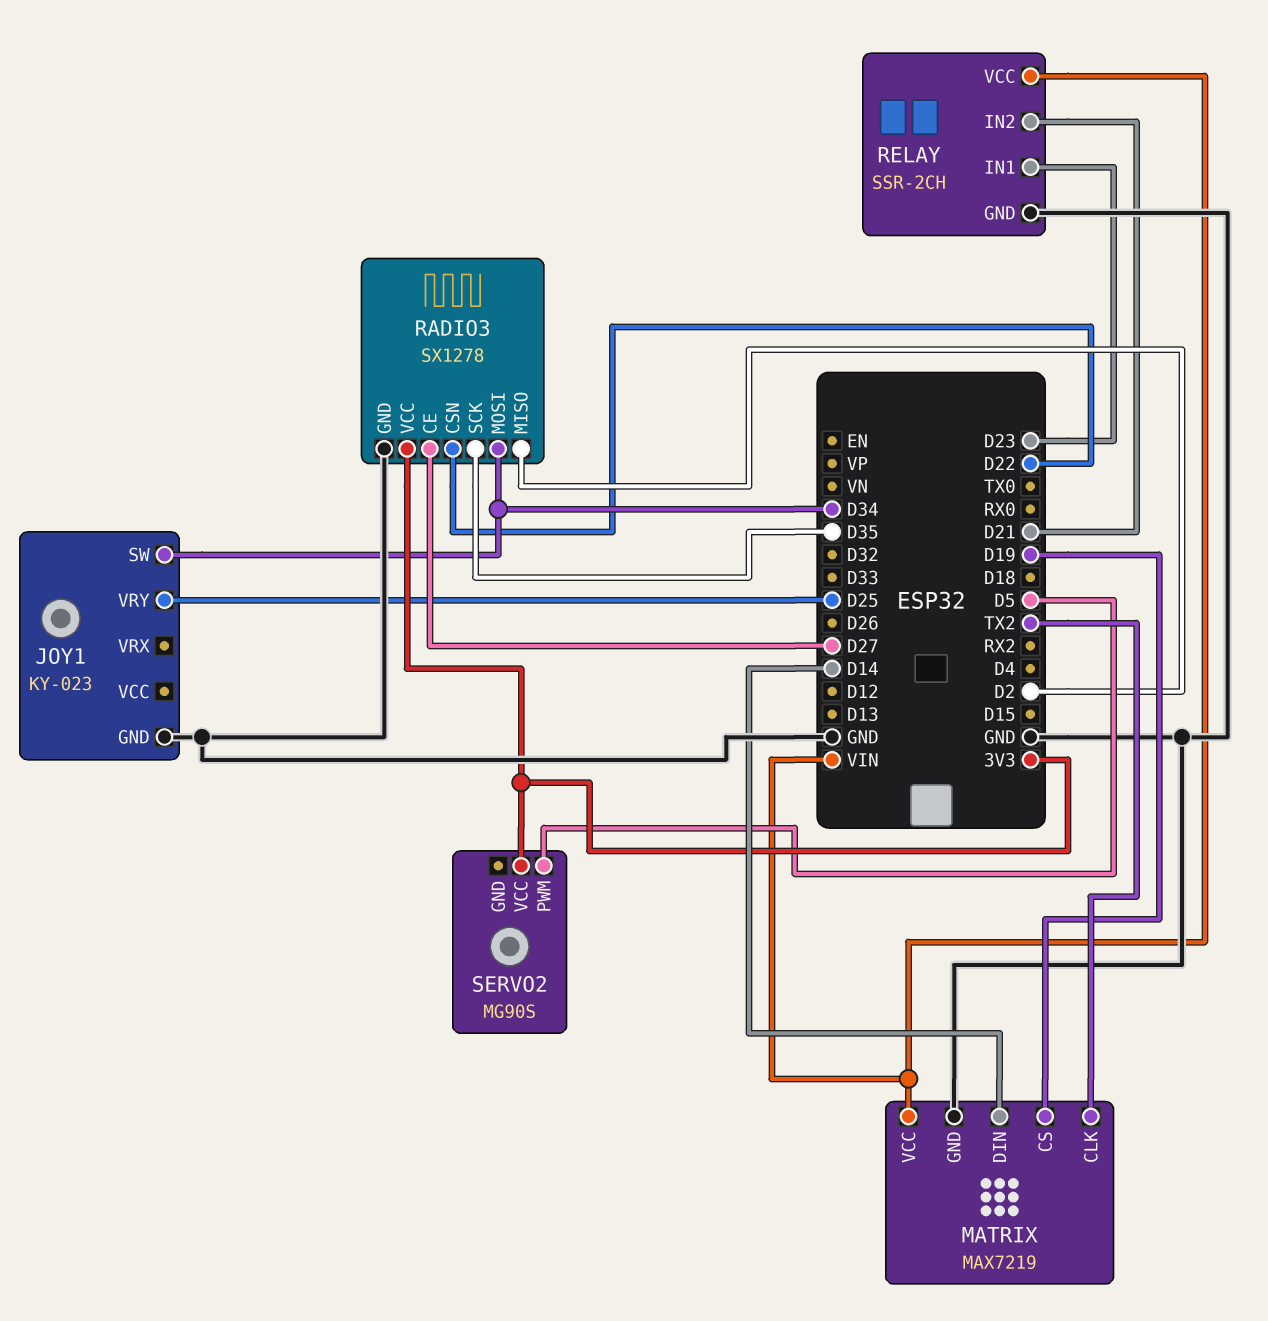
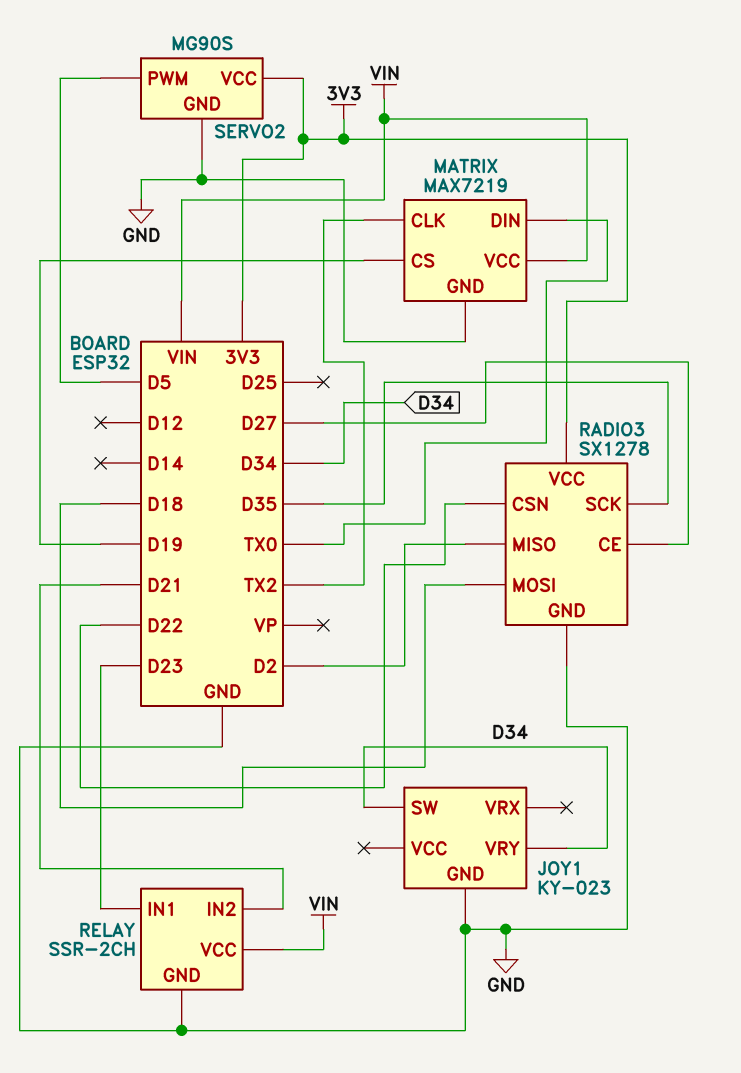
JOY1 pin VRY: D25 -> D34
MATRIX pin DIN: D14 -> TX0
RADIO3 pin MOSI: D34 -> D18
SERVO2 pin GND: none -> GND

